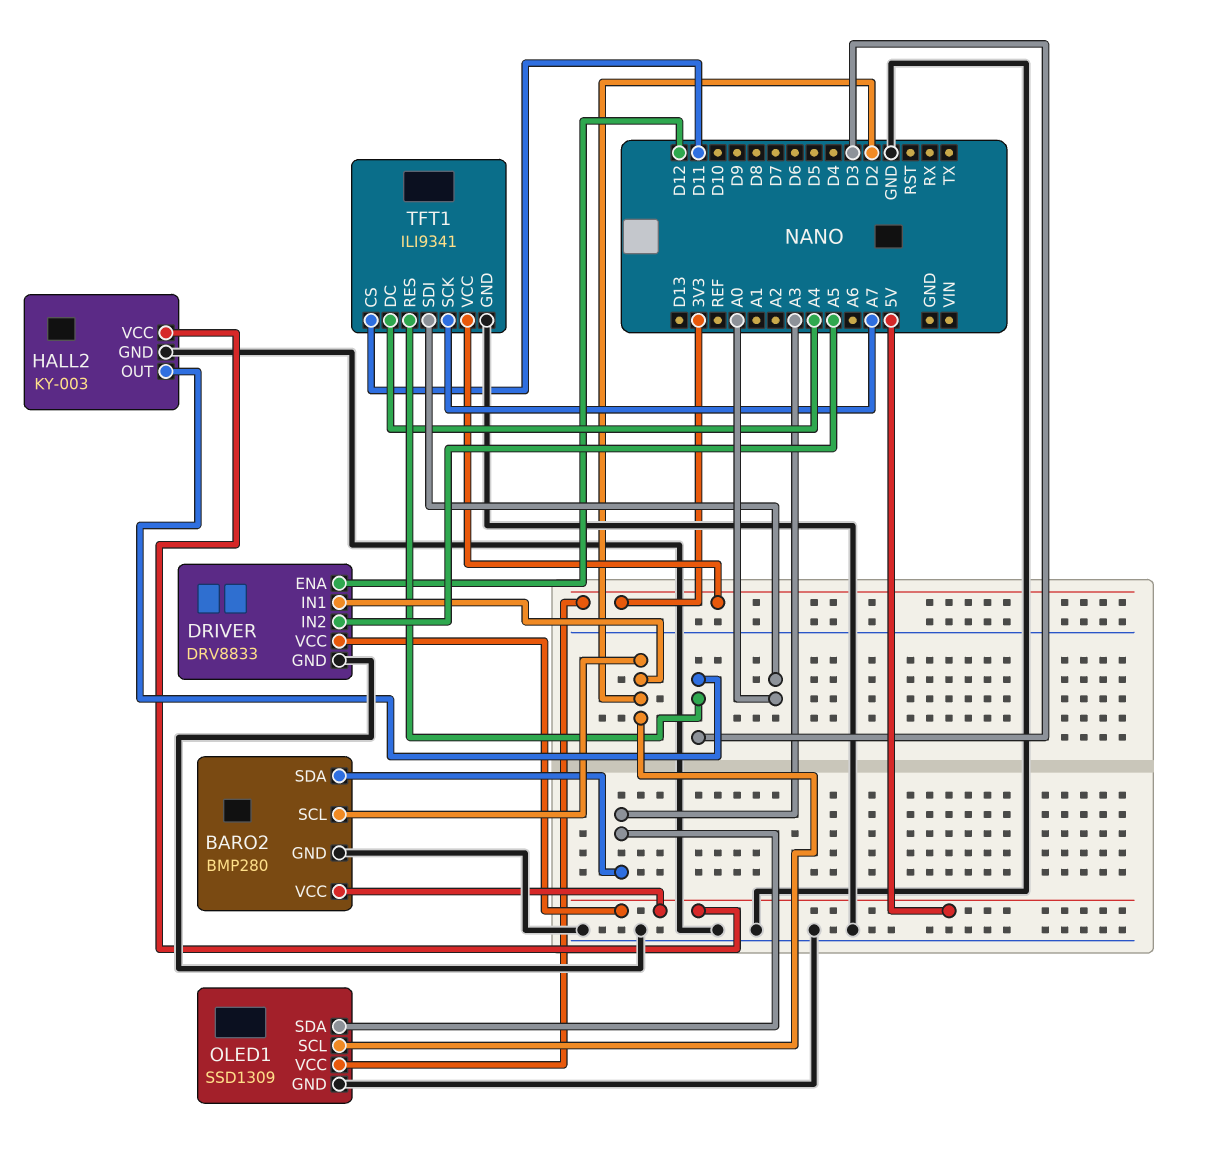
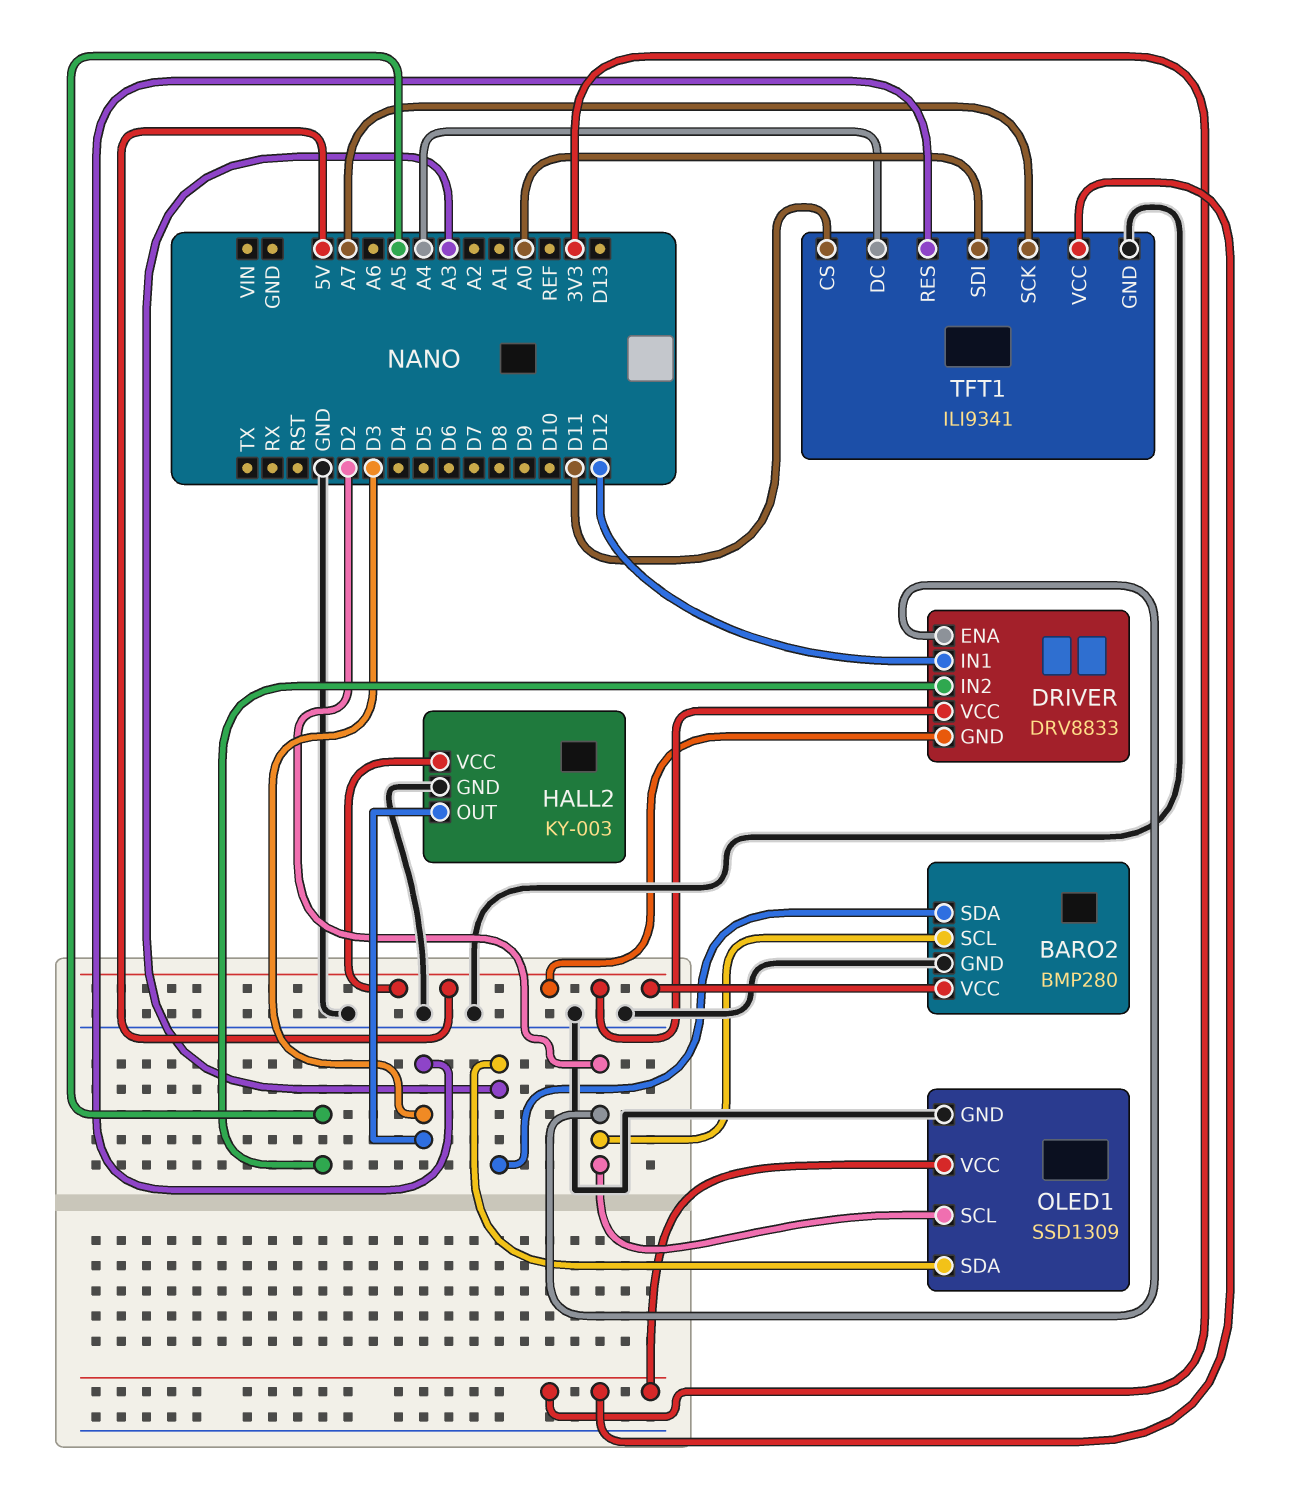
DRIVER pin ENA: D12 -> D2
DRIVER pin GND: GND -> 5V
DRIVER pin IN1: D2 -> D12

